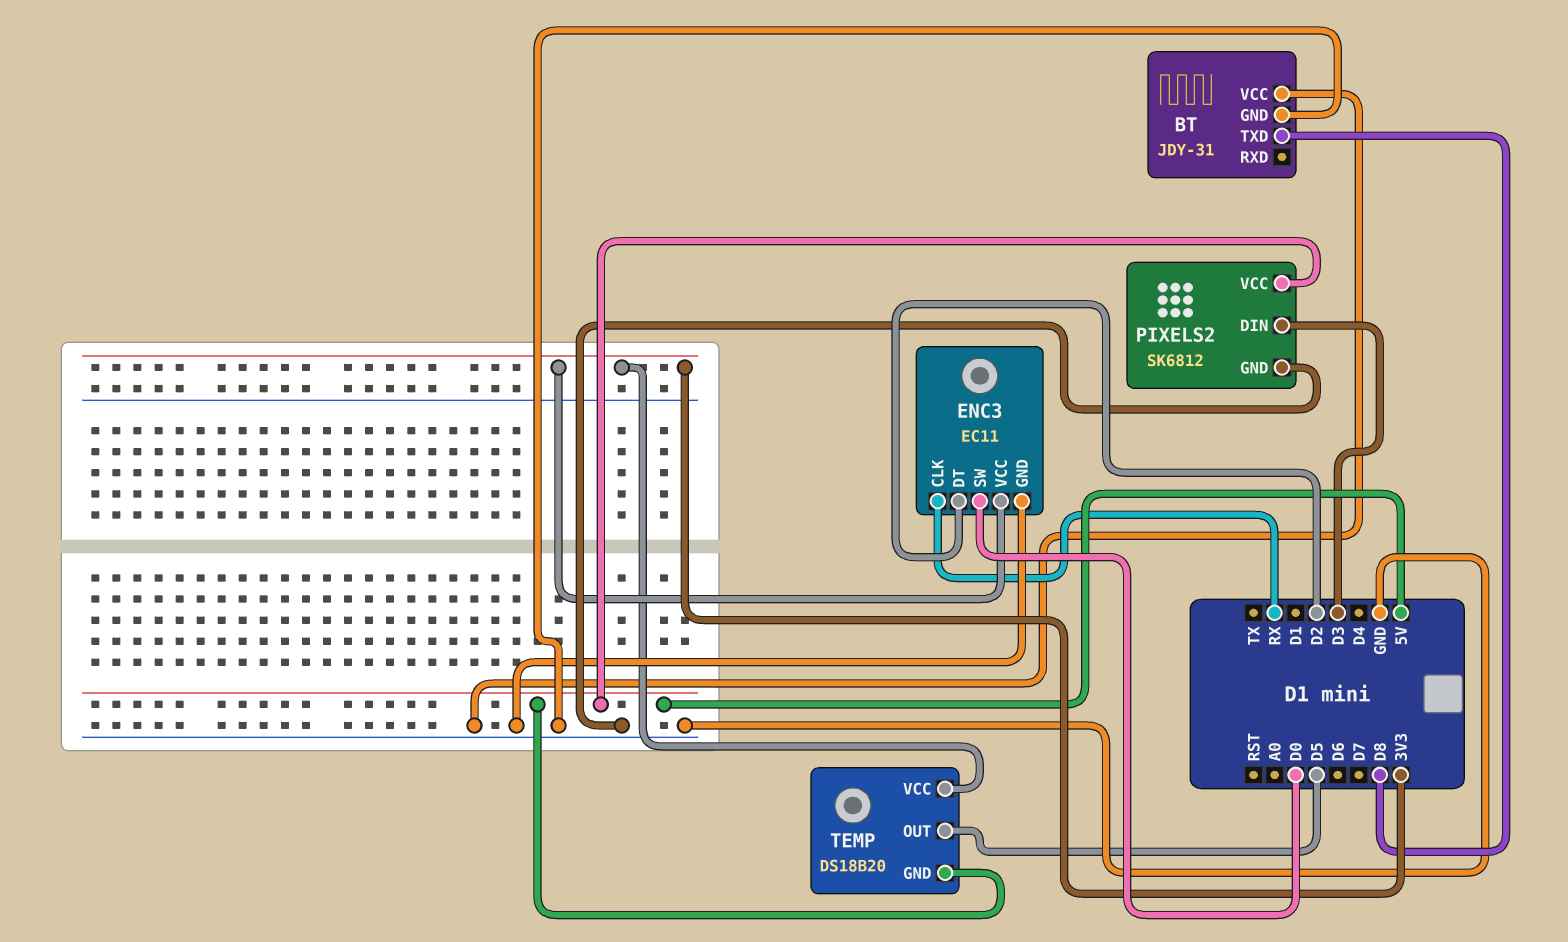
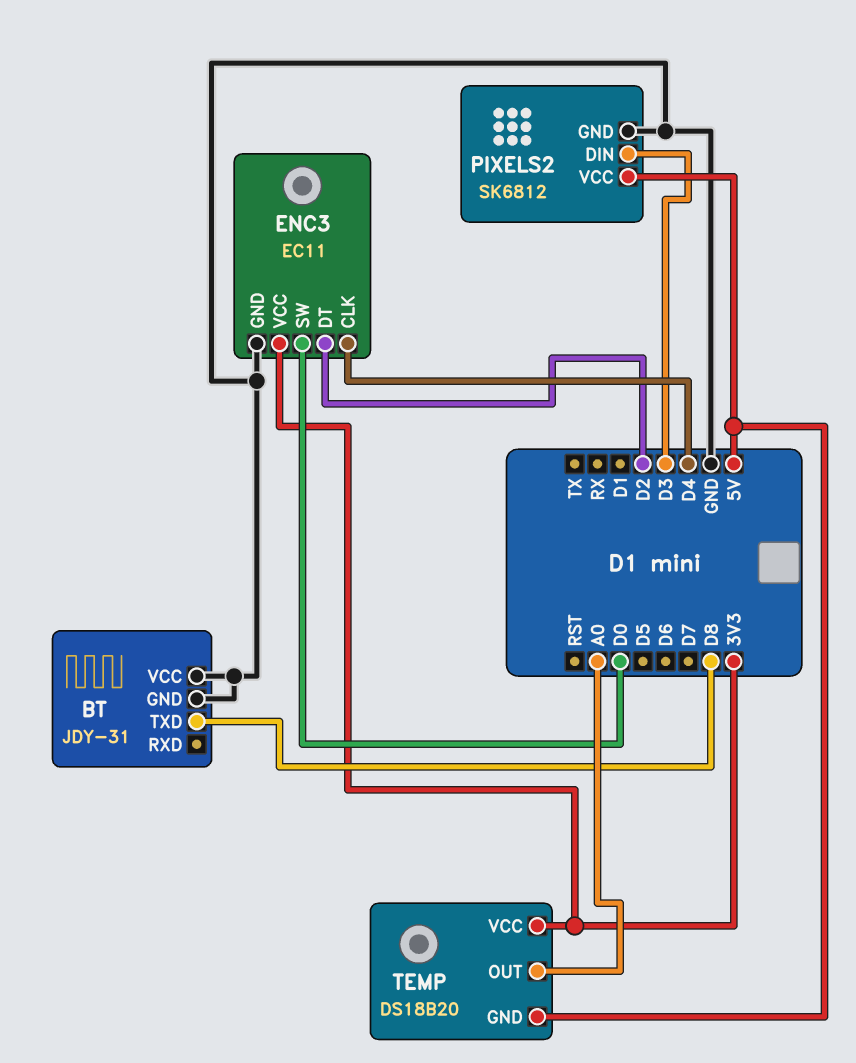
ENC3 pin CLK: RX -> D4
TEMP pin OUT: D5 -> A0

